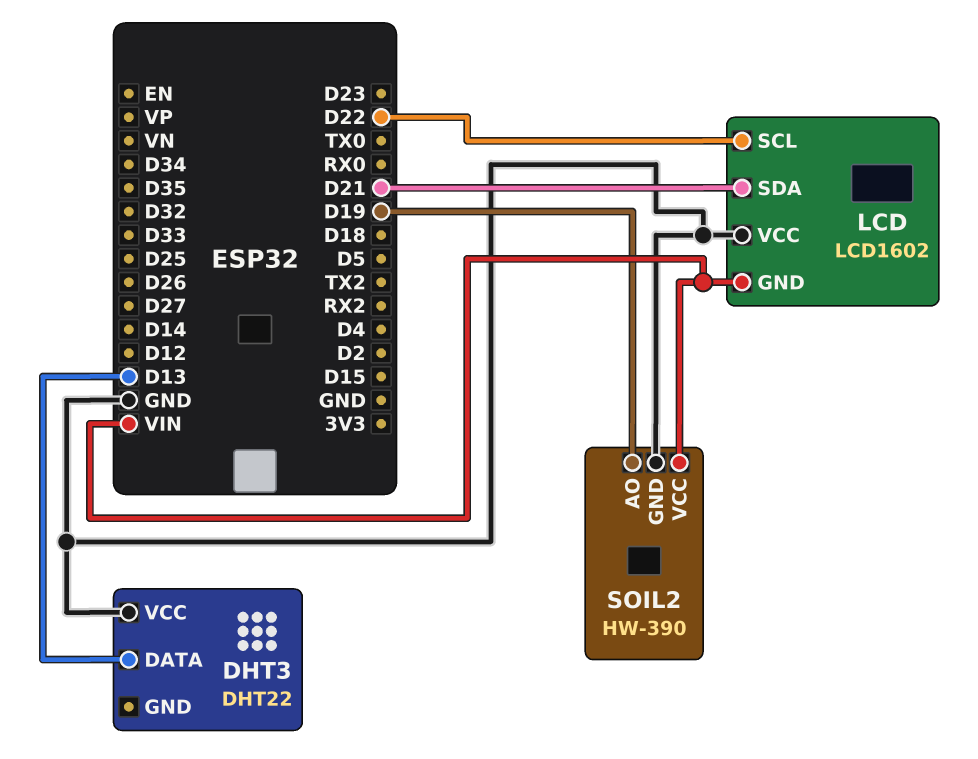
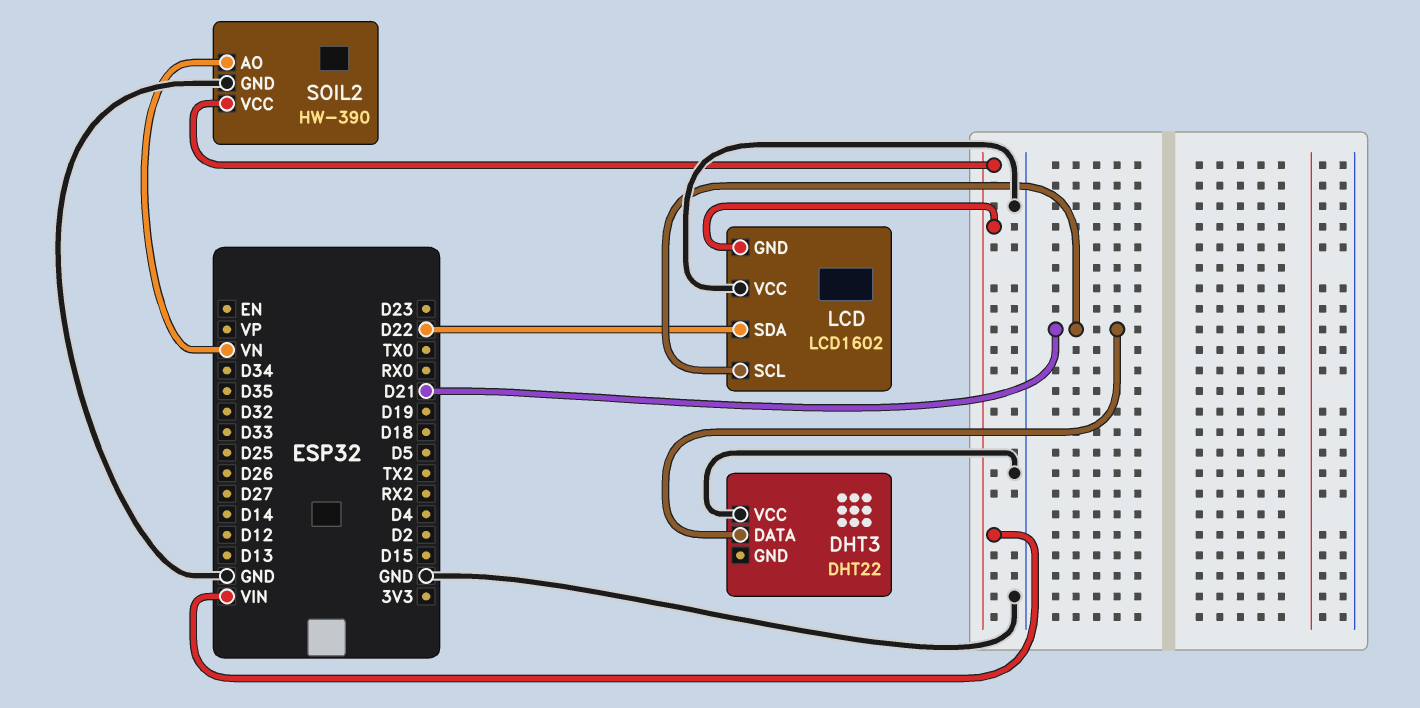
DHT3 pin DATA: D13 -> D21
LCD pin SCL: D22 -> D21
LCD pin SDA: D21 -> D22
SOIL2 pin AO: D19 -> VN

